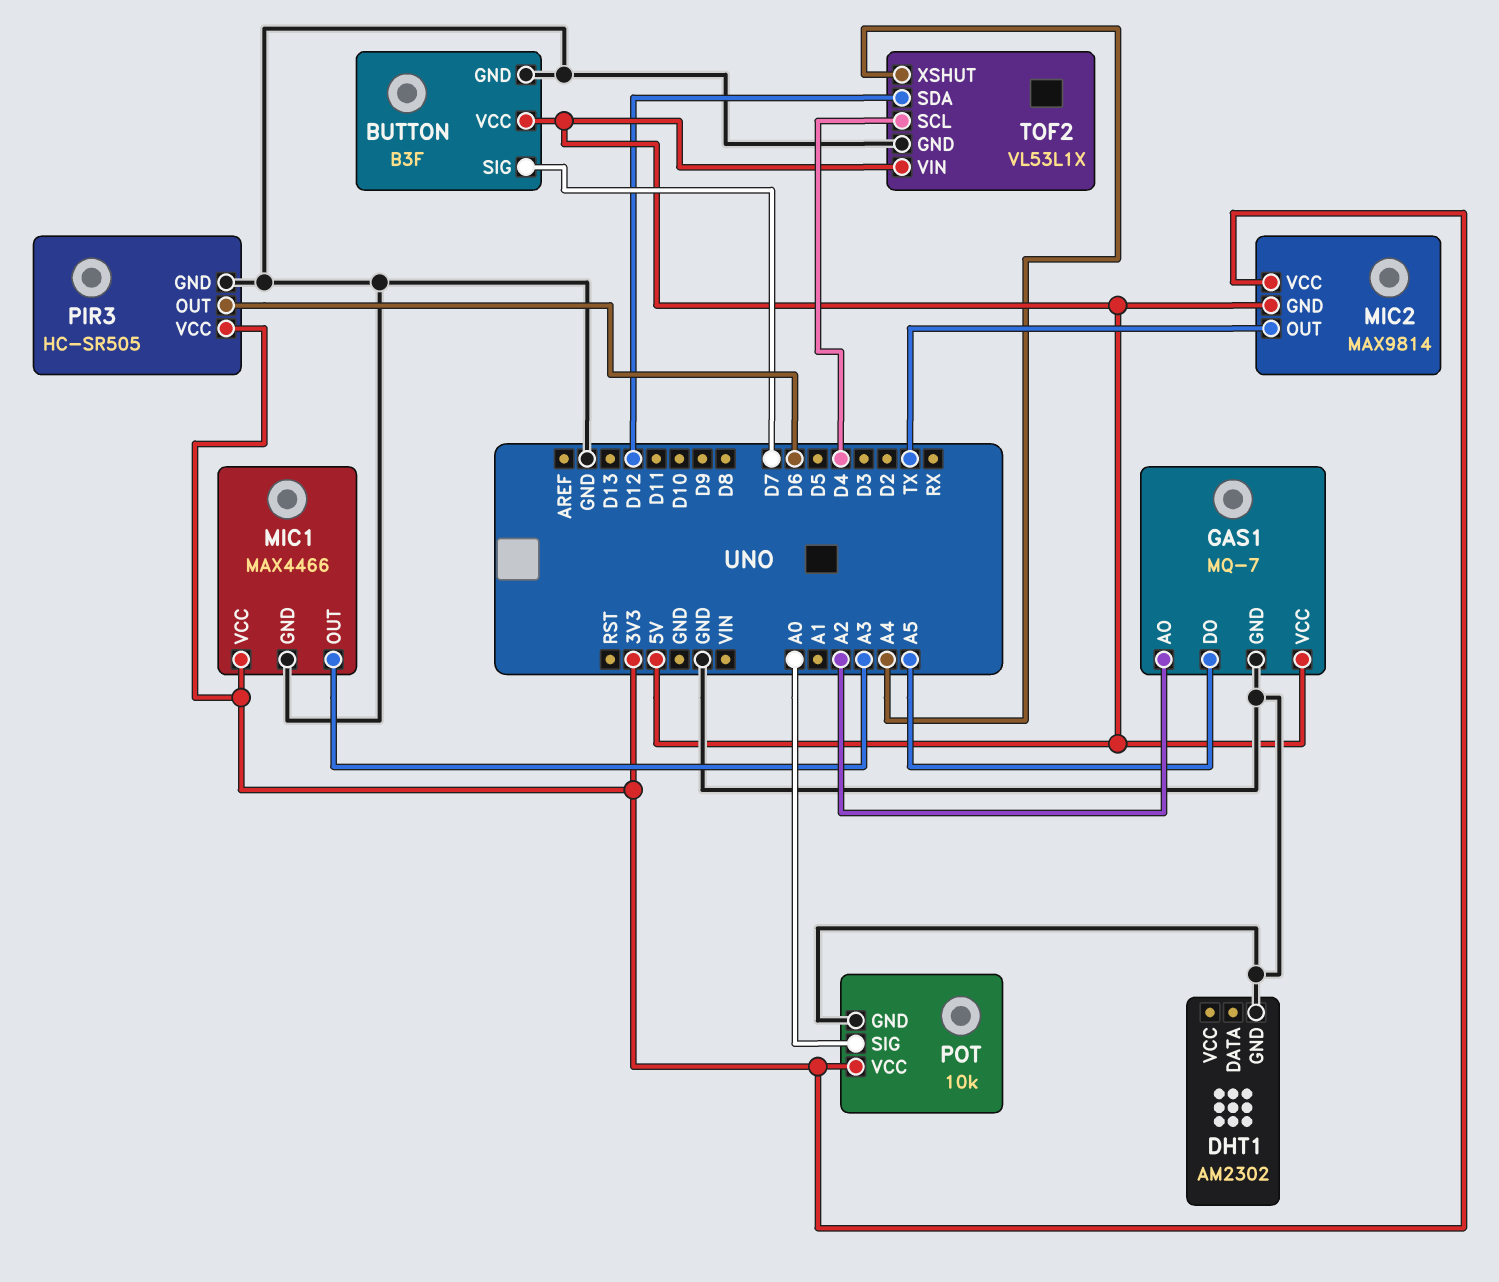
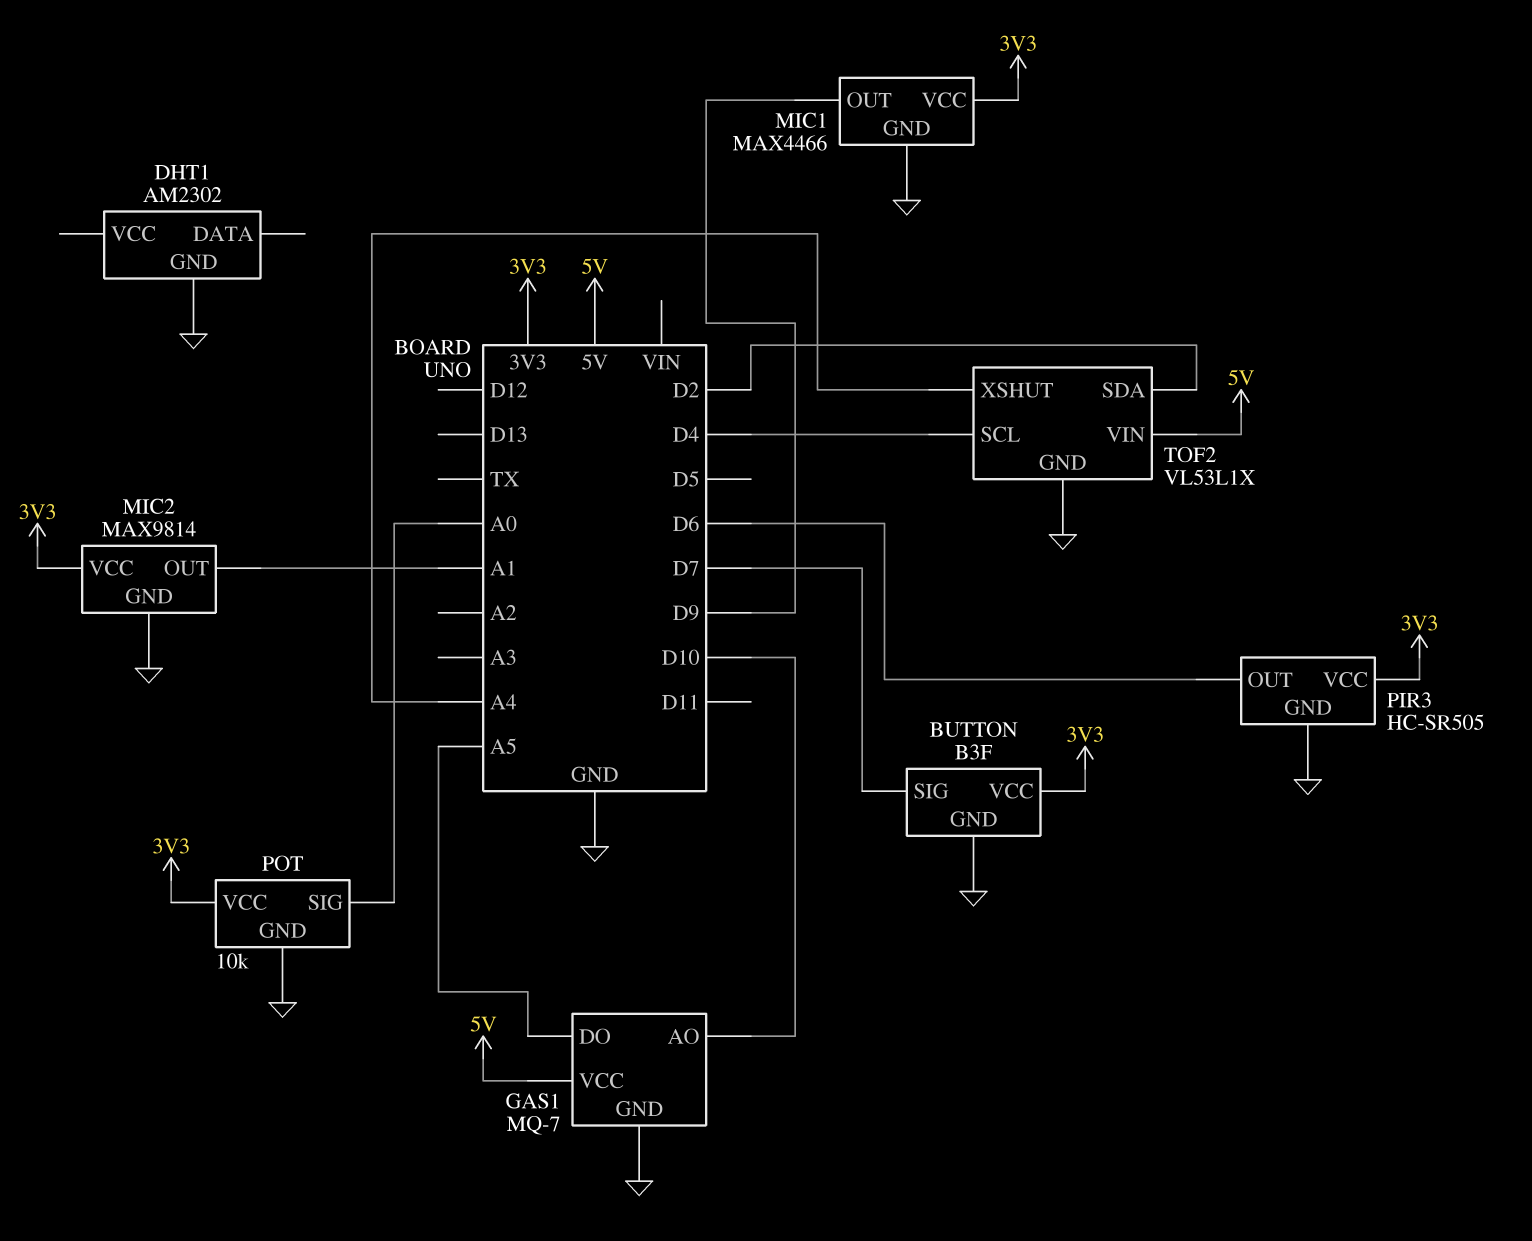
BUTTON pin VCC: 5V -> 3V3
GAS1 pin AO: A2 -> D10
MIC1 pin OUT: A3 -> D9
MIC2 pin GND: 5V -> GND
MIC2 pin OUT: TX -> A1
TOF2 pin SDA: D12 -> D2

